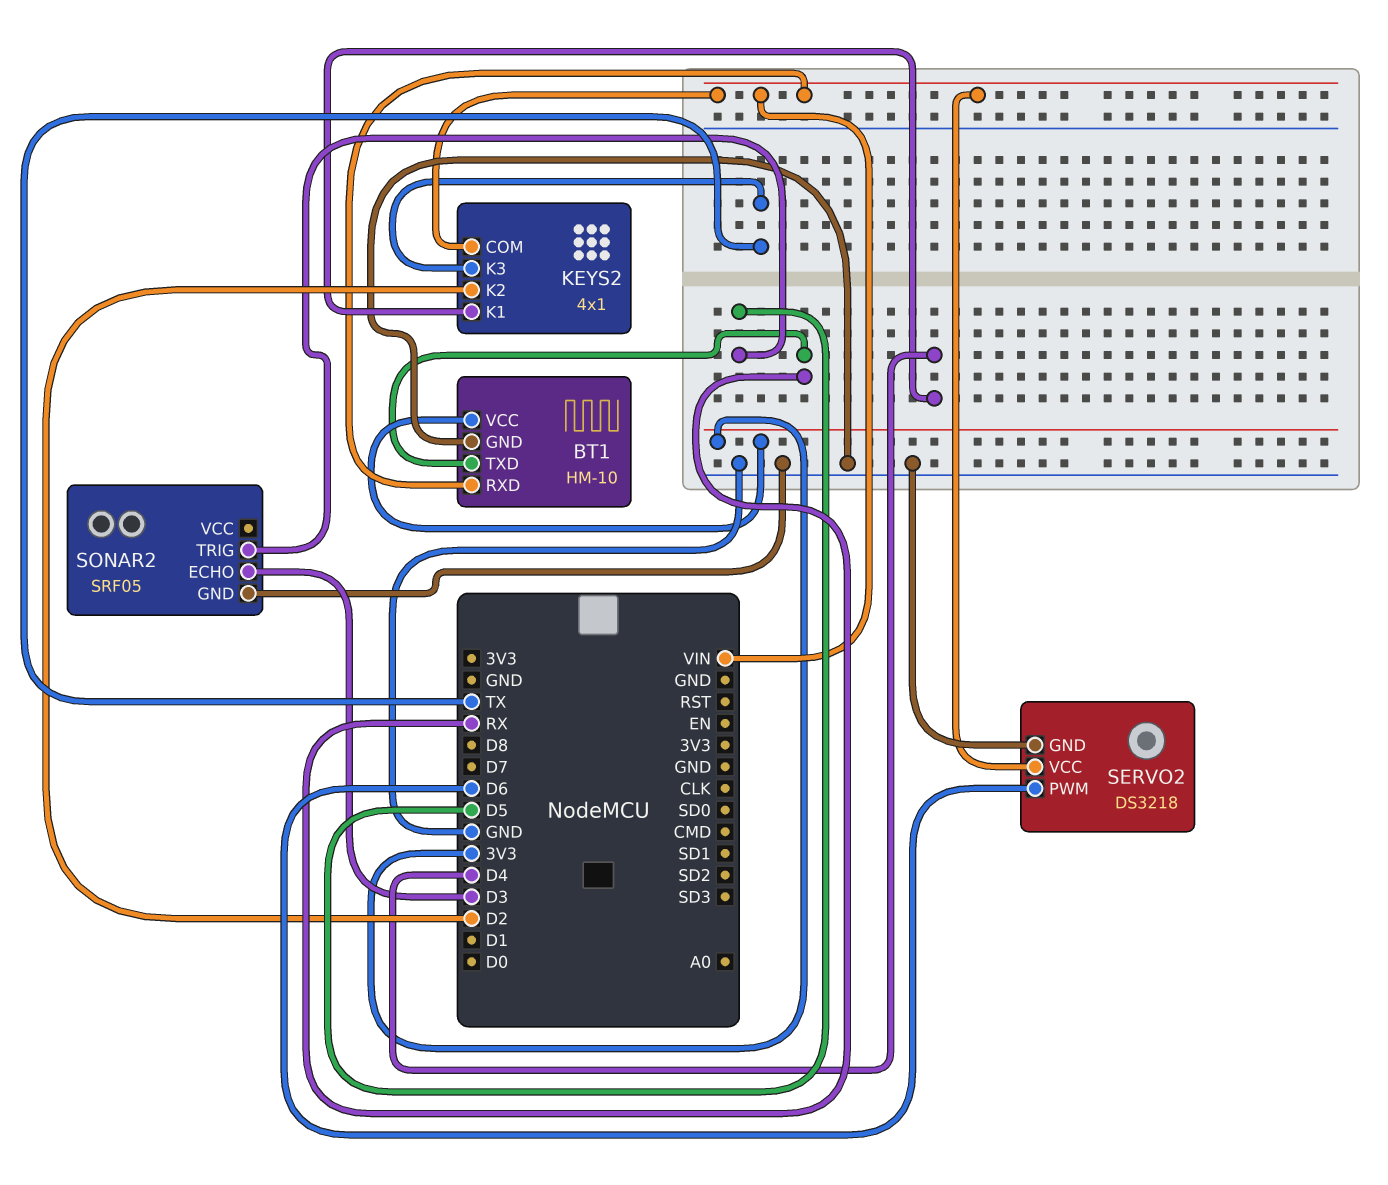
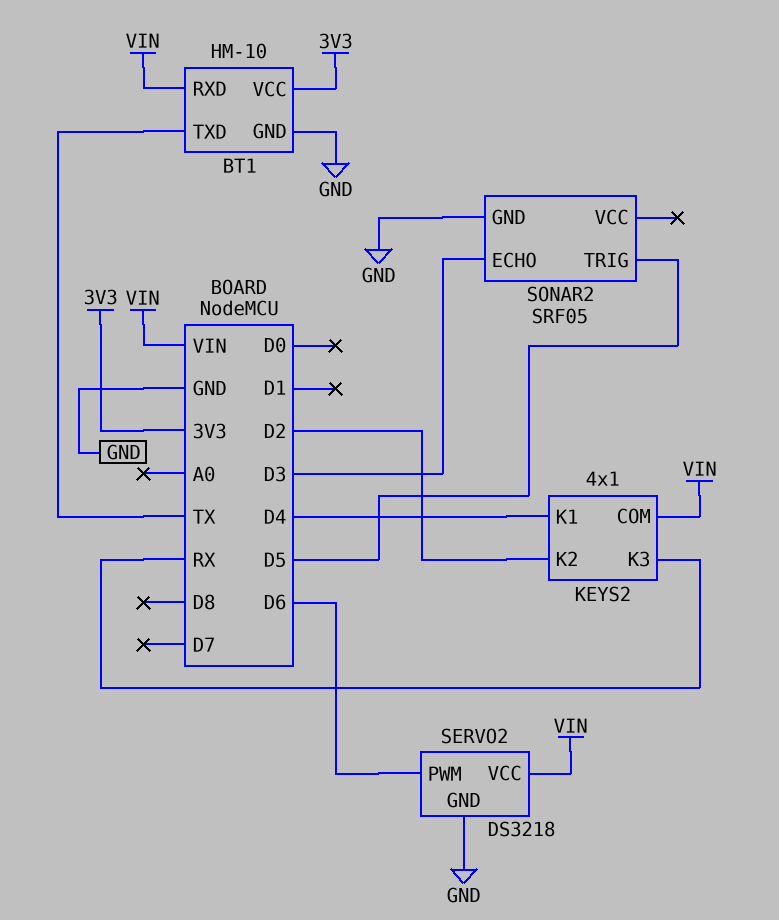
BT1 pin TXD: RX -> TX
KEYS2 pin K3: TX -> RX

